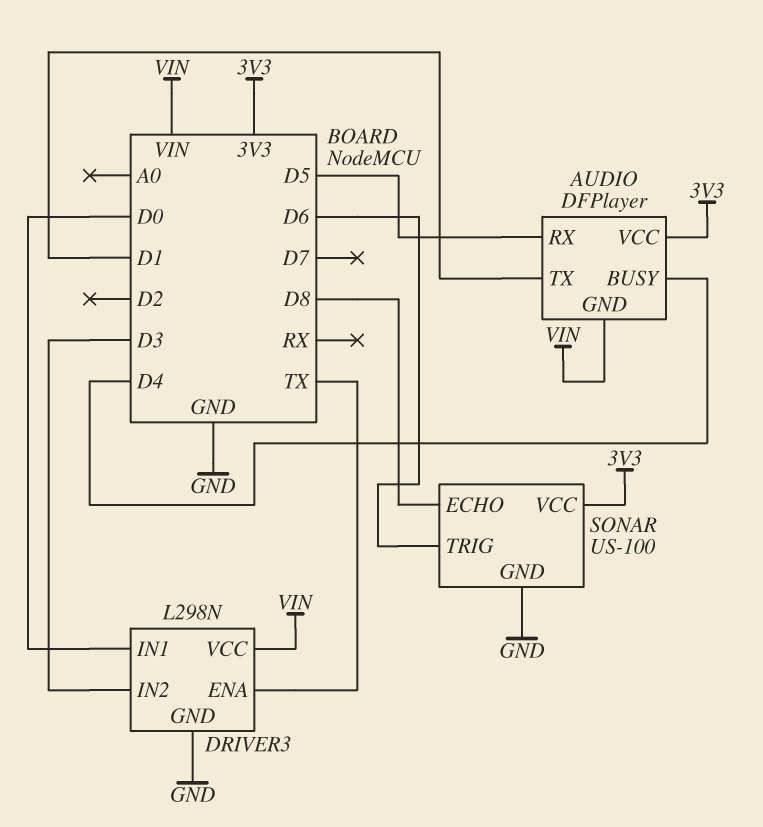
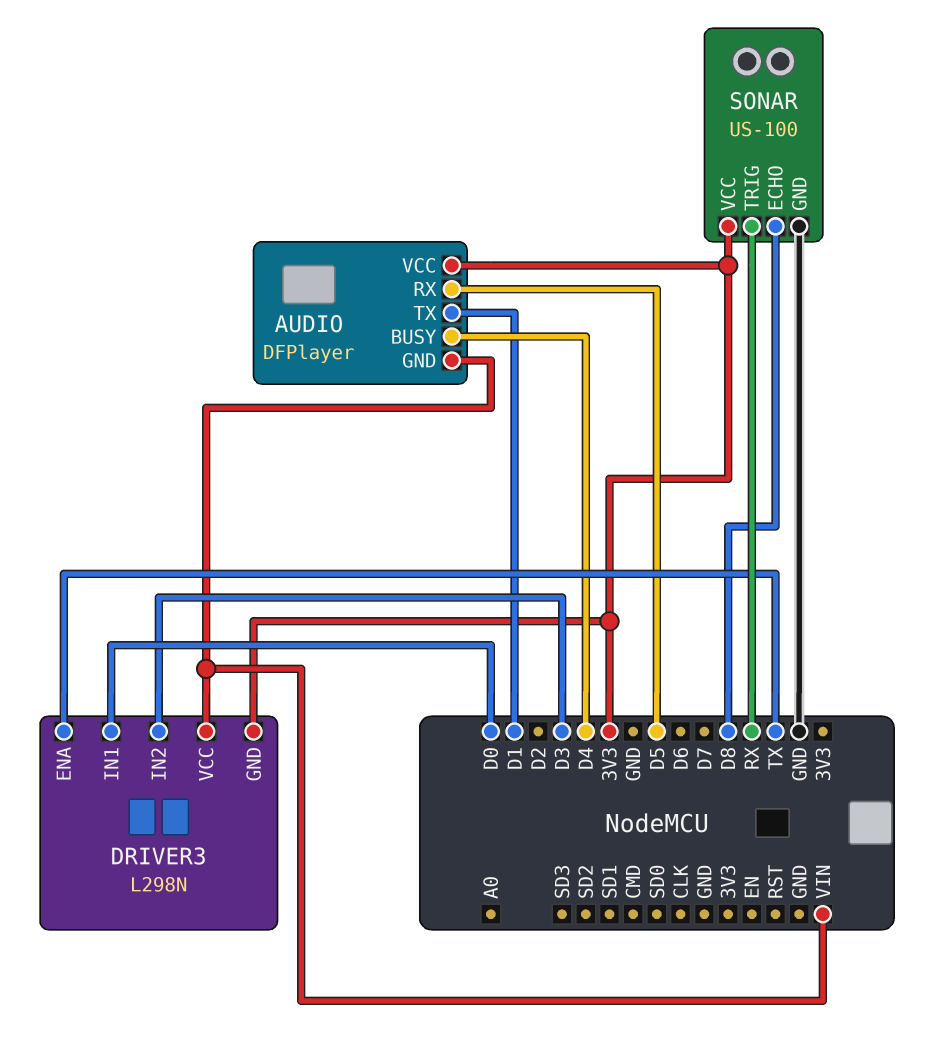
DRIVER3 pin GND: GND -> 3V3
SONAR pin TRIG: D6 -> RX

